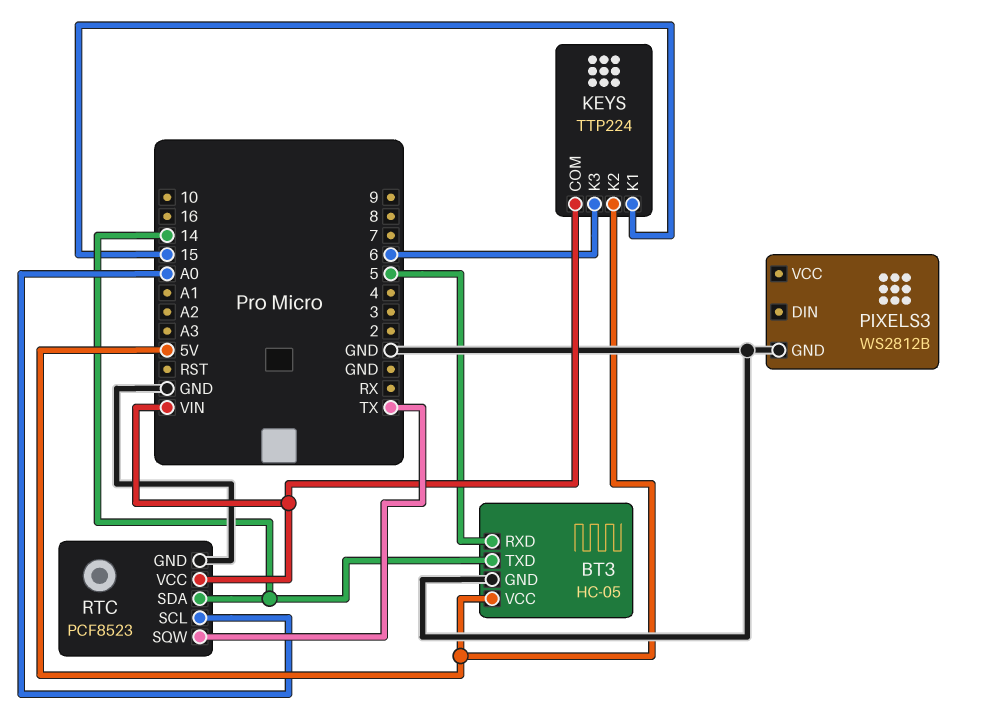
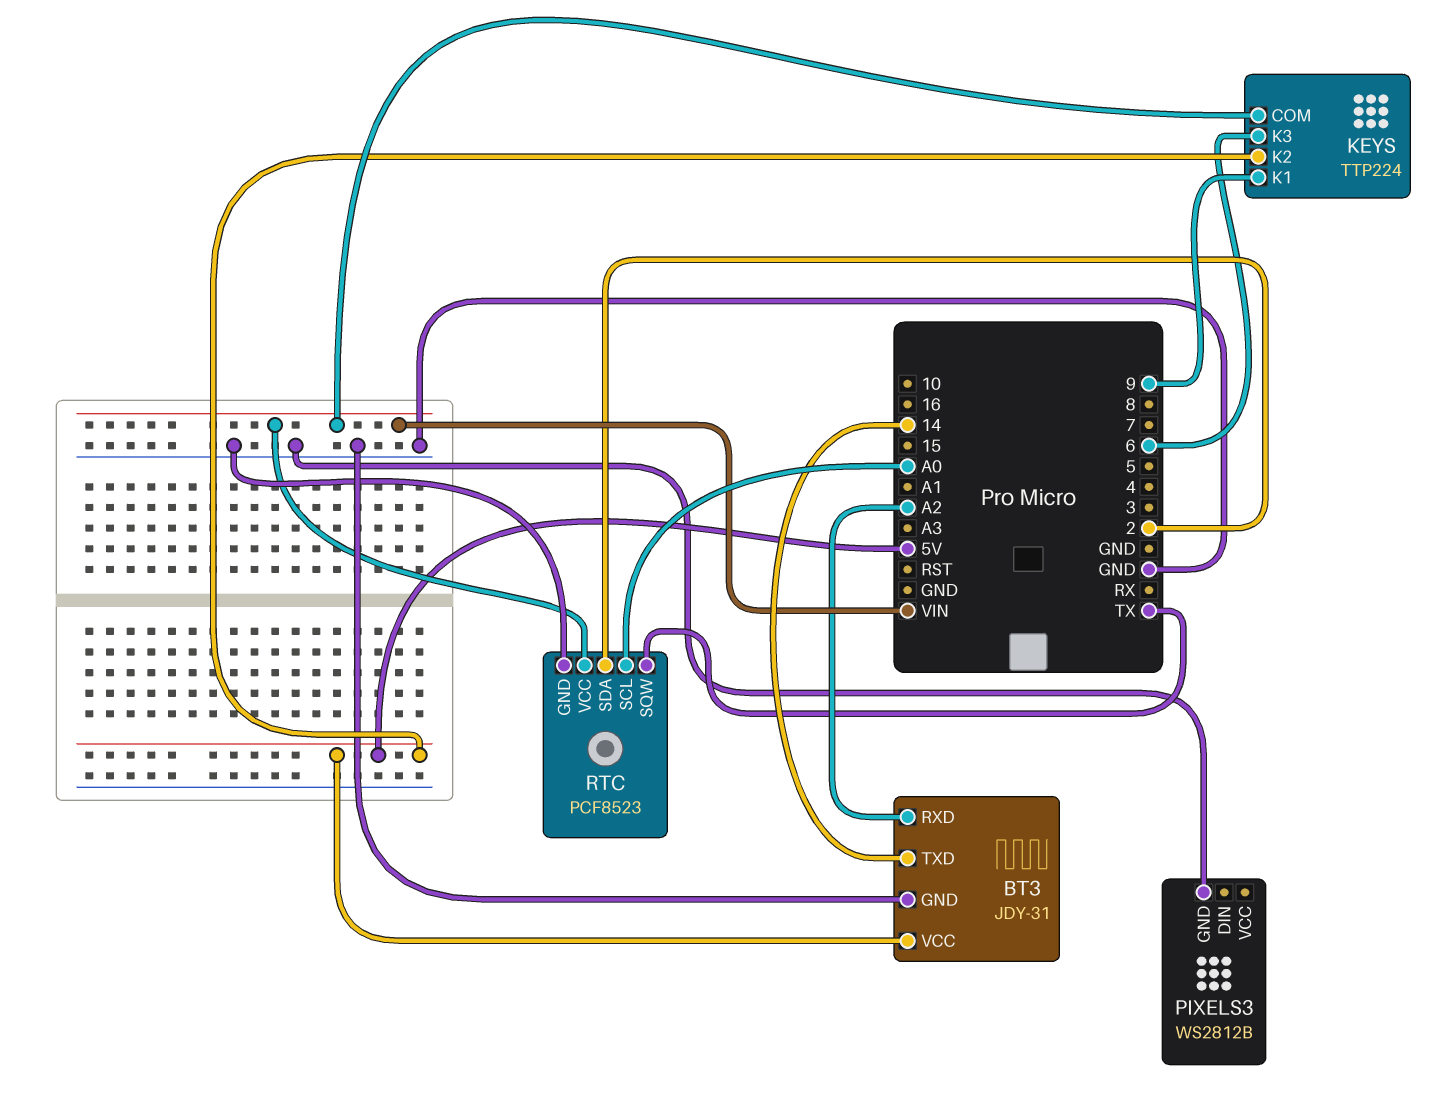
BT3: HC-05 -> JDY-31
BT3 pin RXD: 5 -> A2
KEYS pin K1: 15 -> 9
RTC pin SDA: 14 -> 2

